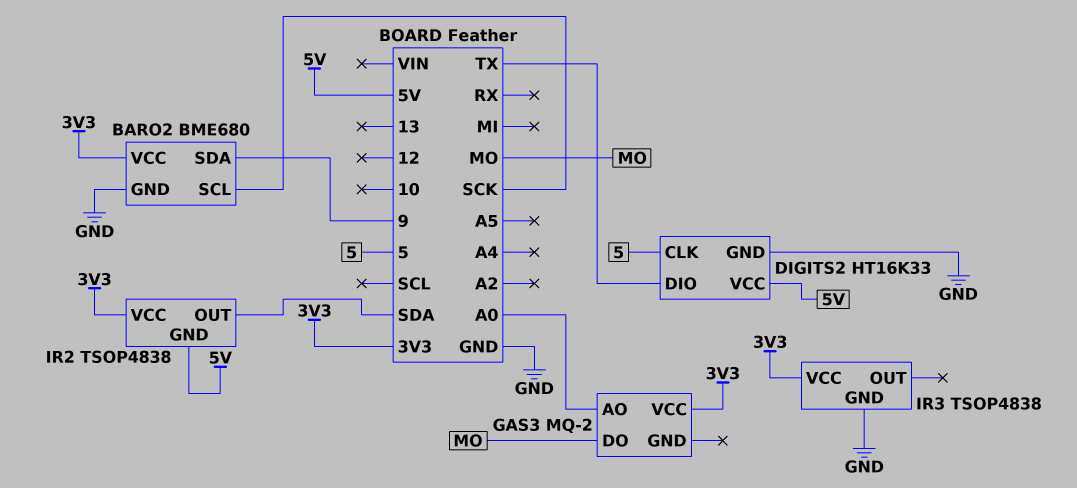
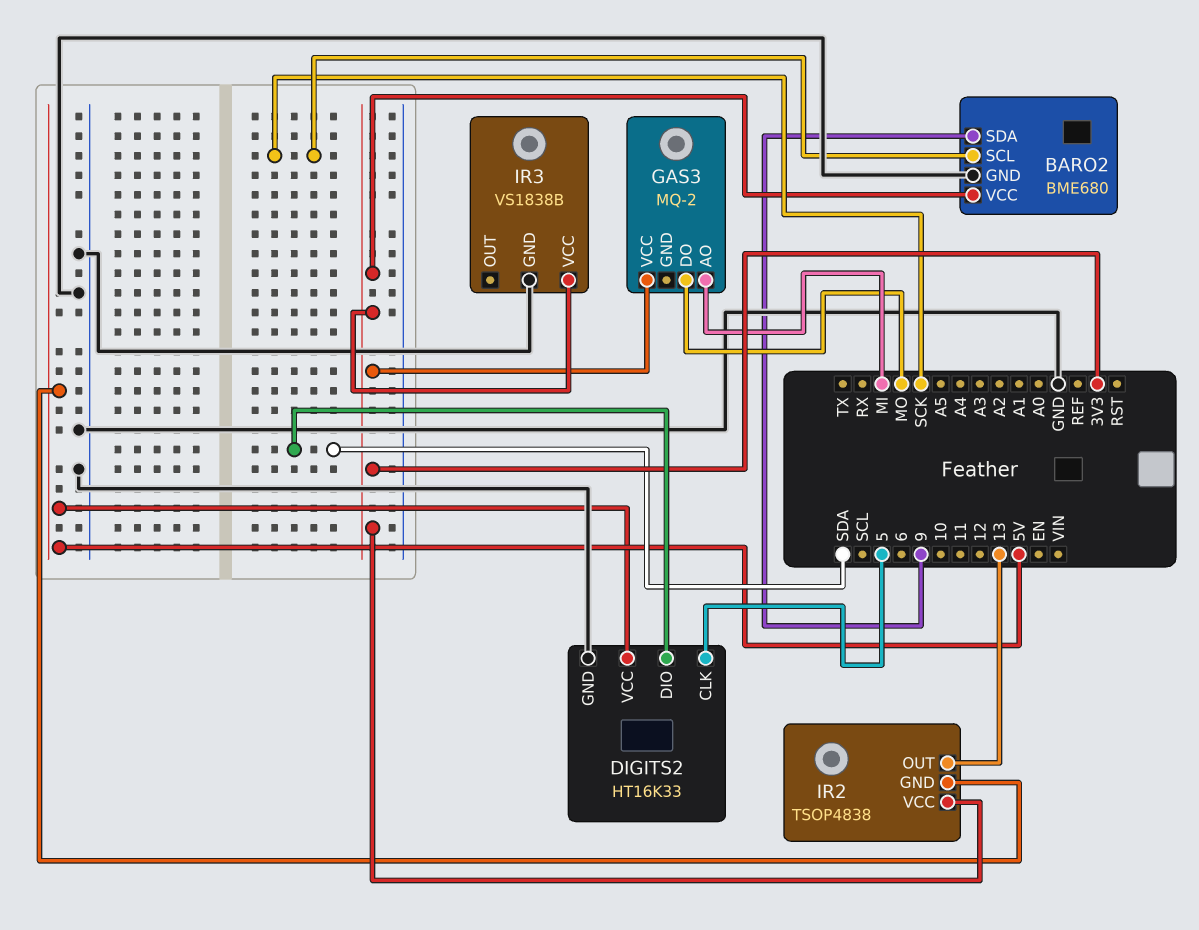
DIGITS2 pin DIO: TX -> SDA
GAS3 pin AO: A0 -> MI
IR2 pin OUT: SDA -> 13
IR3: TSOP4838 -> VS1838B

